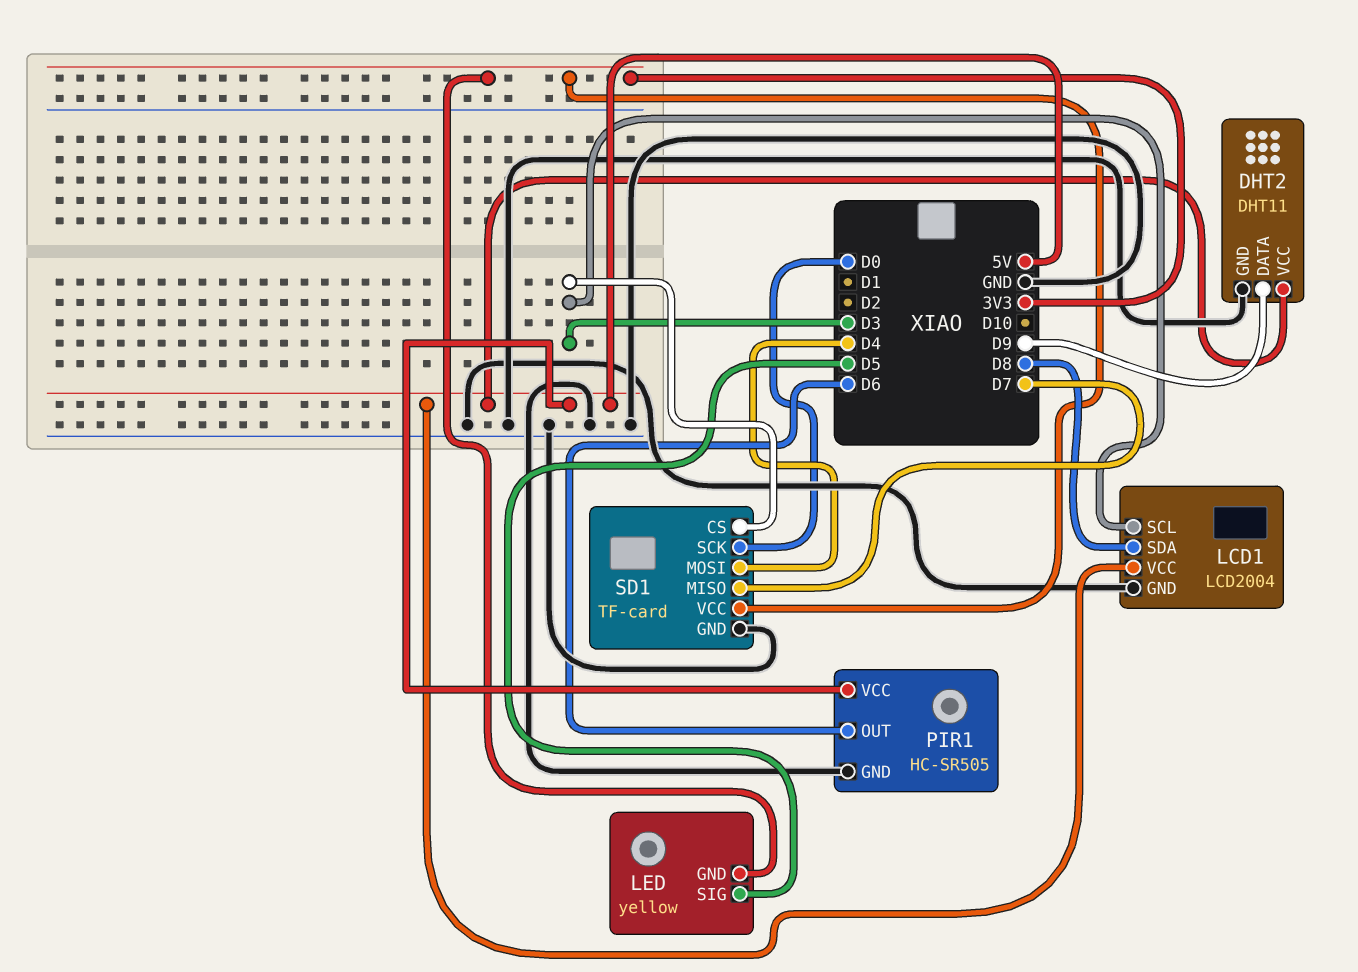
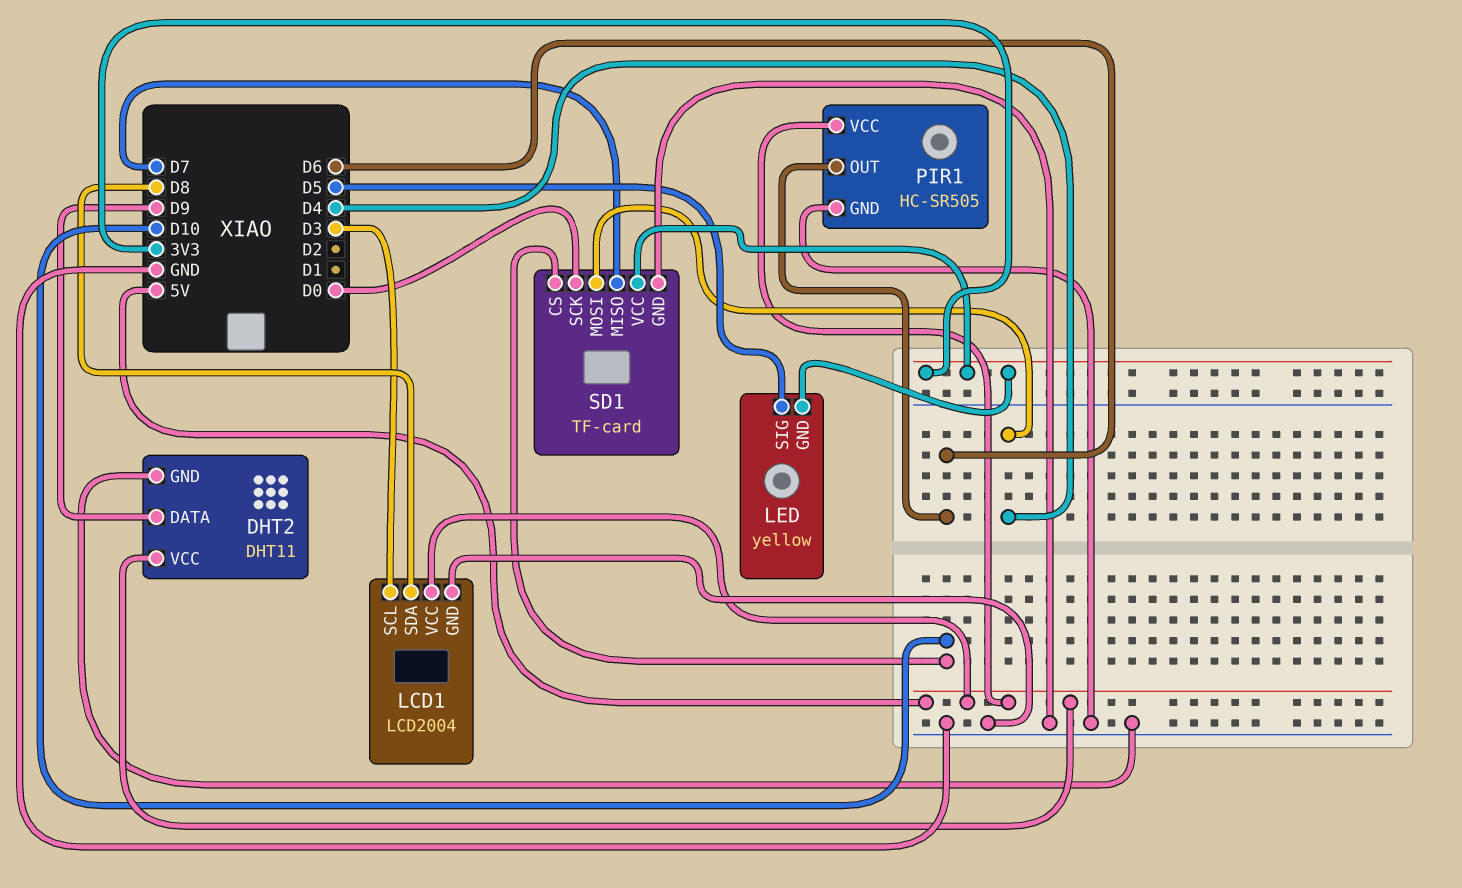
SD1 pin CS: D3 -> D10

